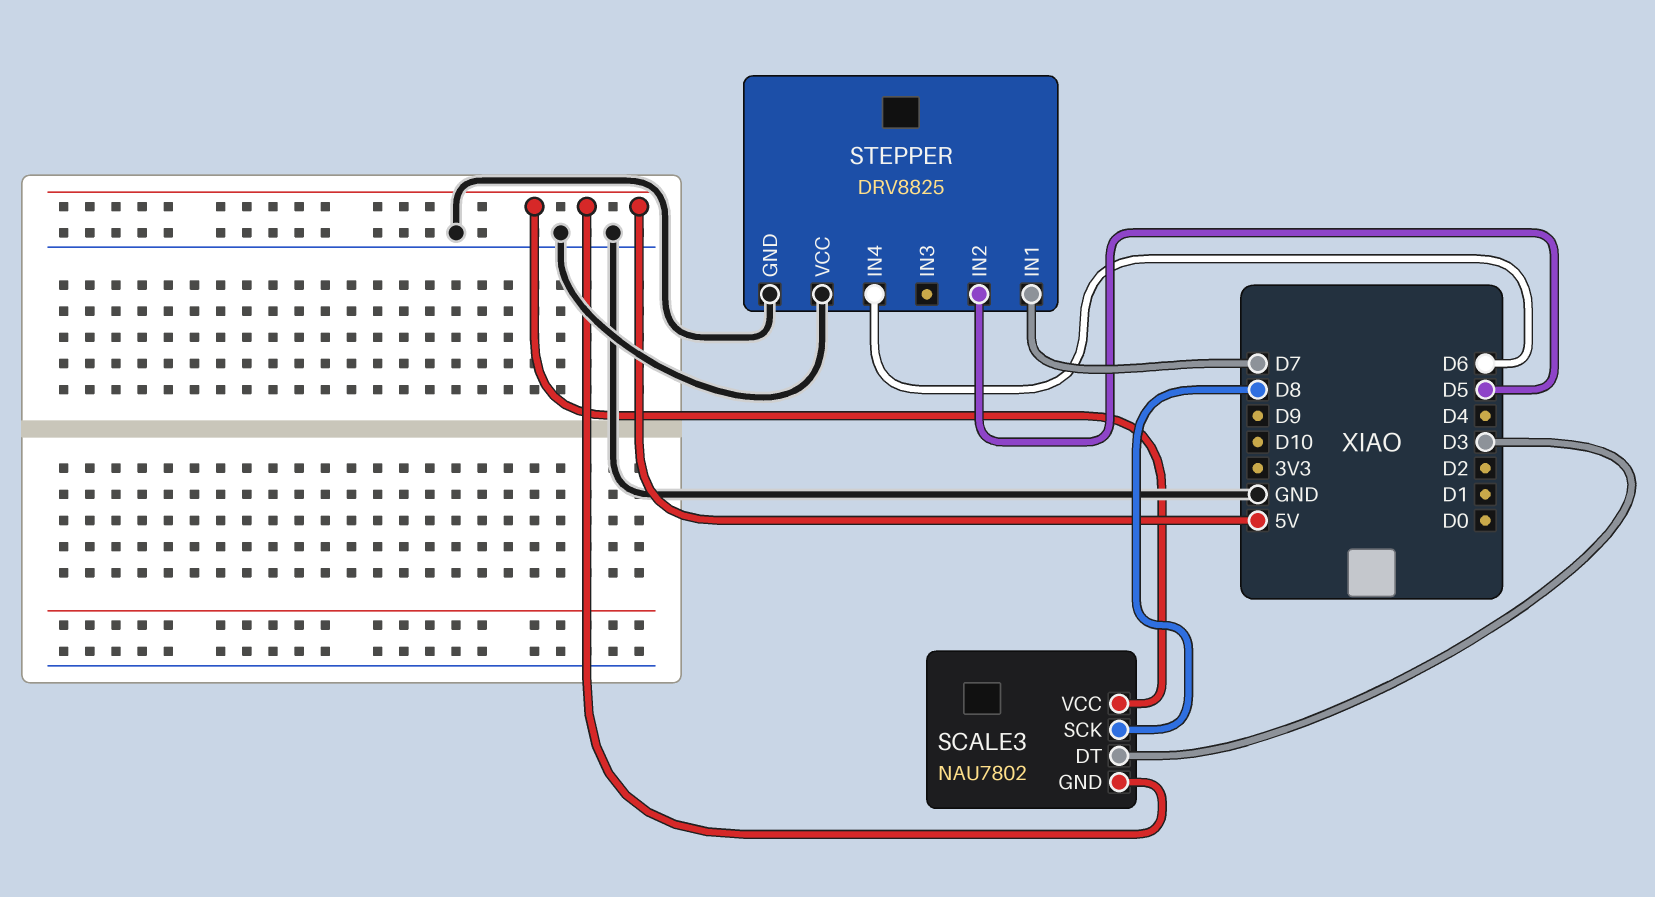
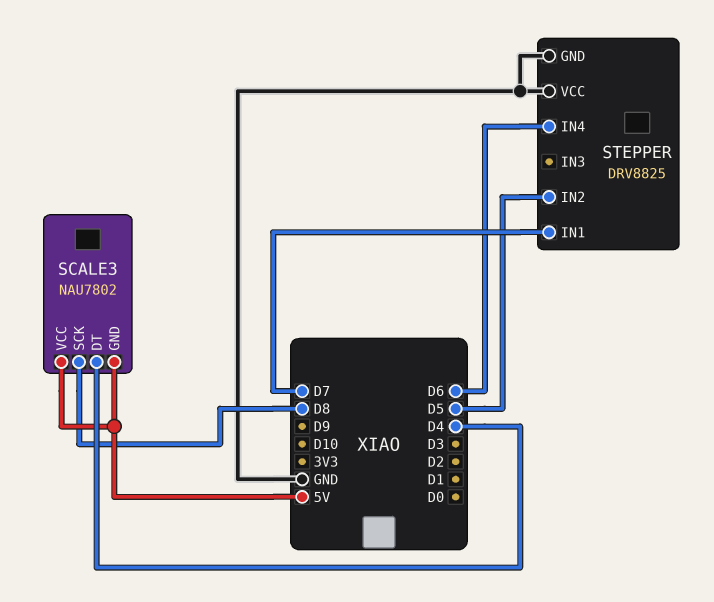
SCALE3 pin DT: D3 -> D4

